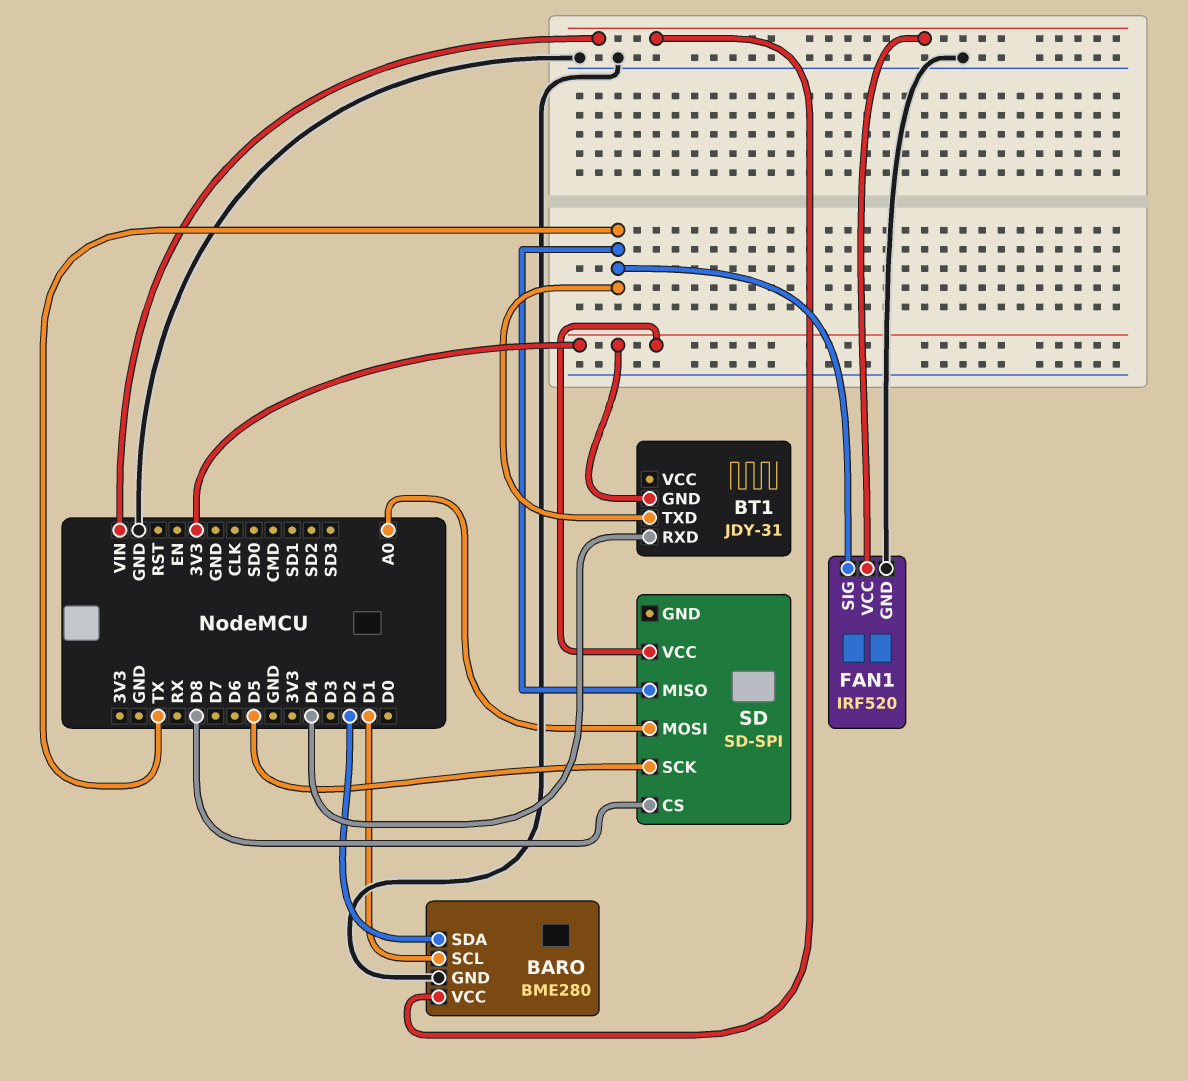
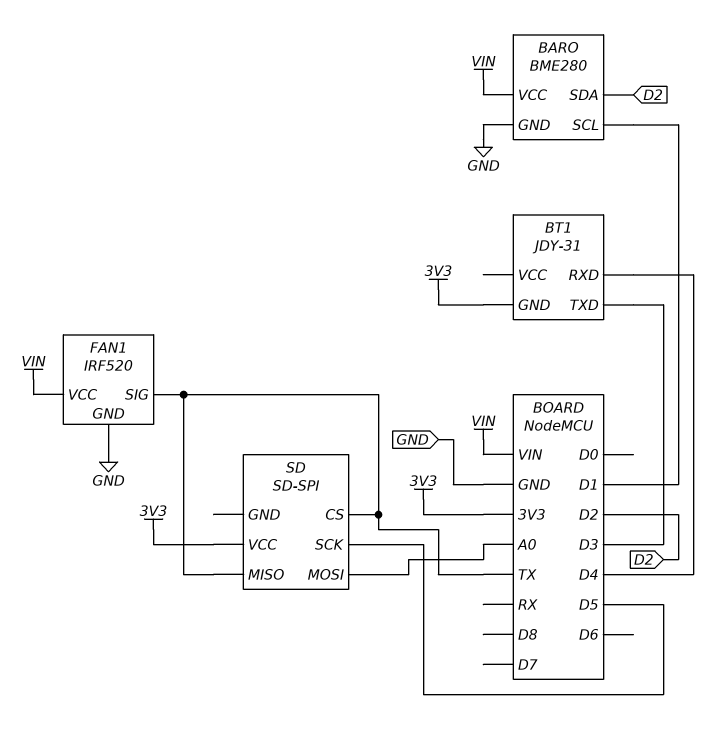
BT1 pin TXD: TX -> D3
SD pin CS: D8 -> TX

